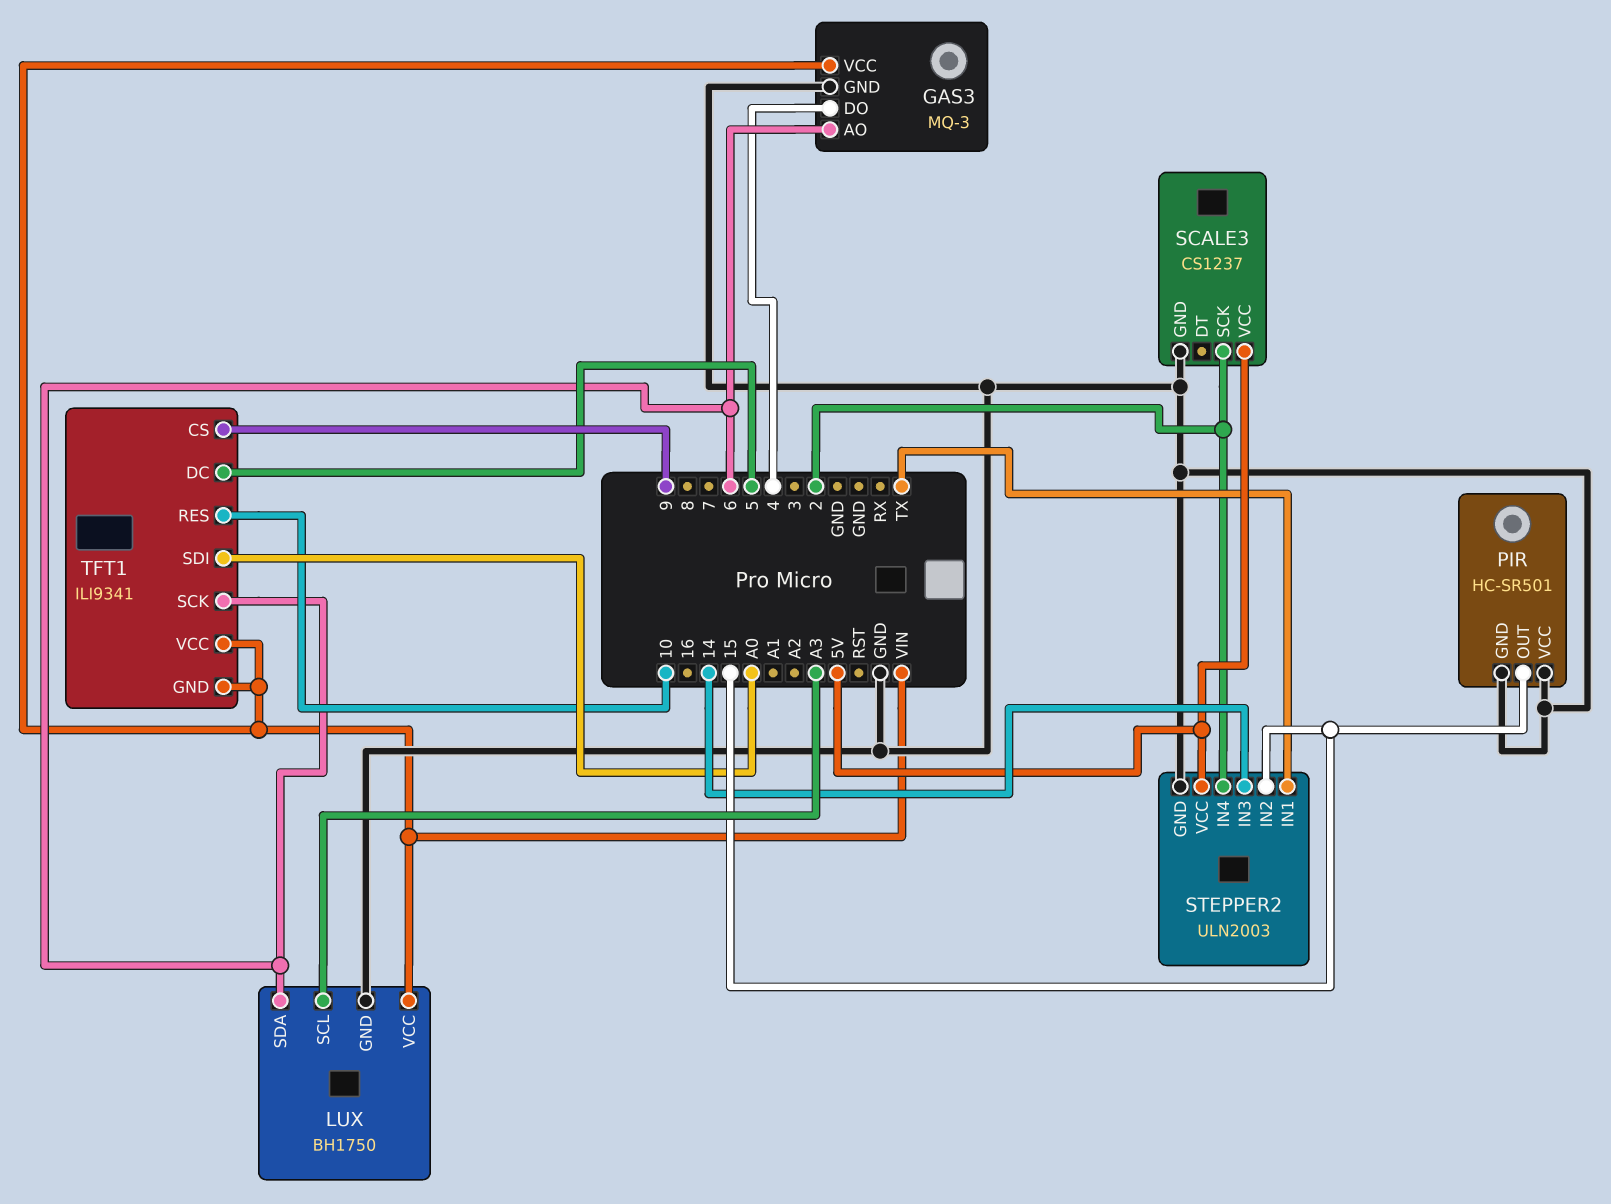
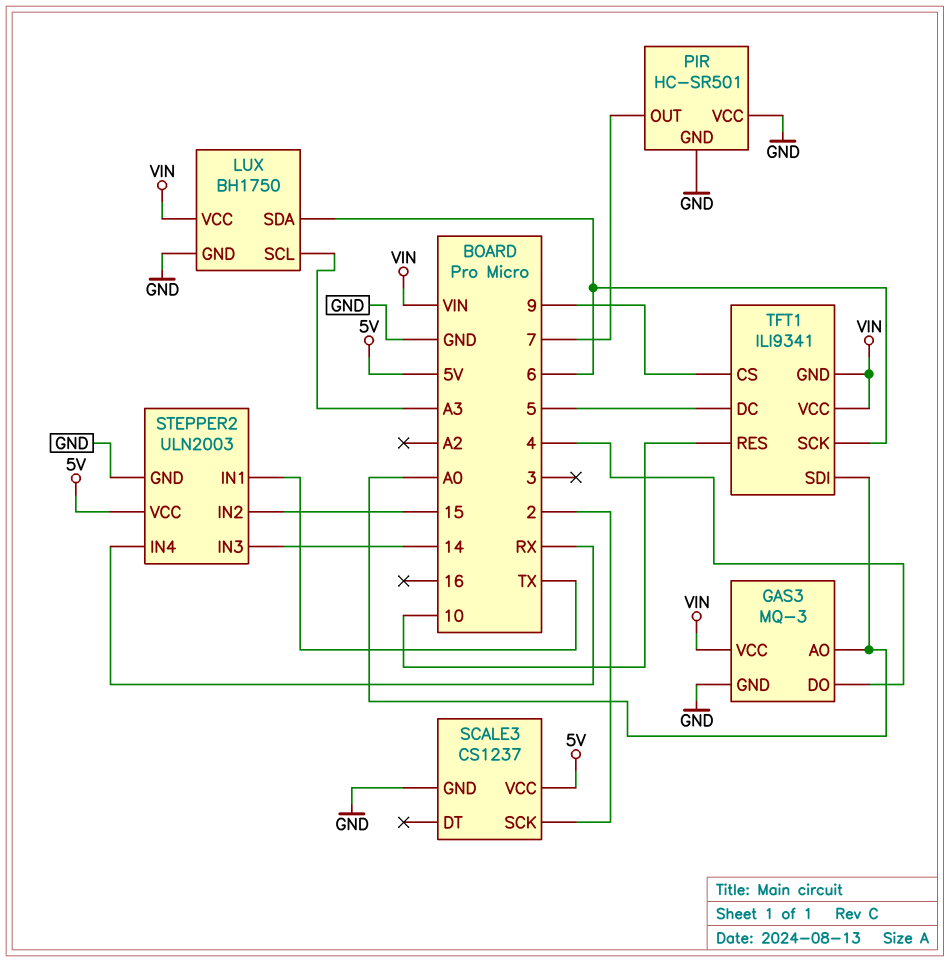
GAS3 pin AO: 6 -> A0
PIR pin OUT: 15 -> 7
STEPPER2 pin IN4: 2 -> RX

